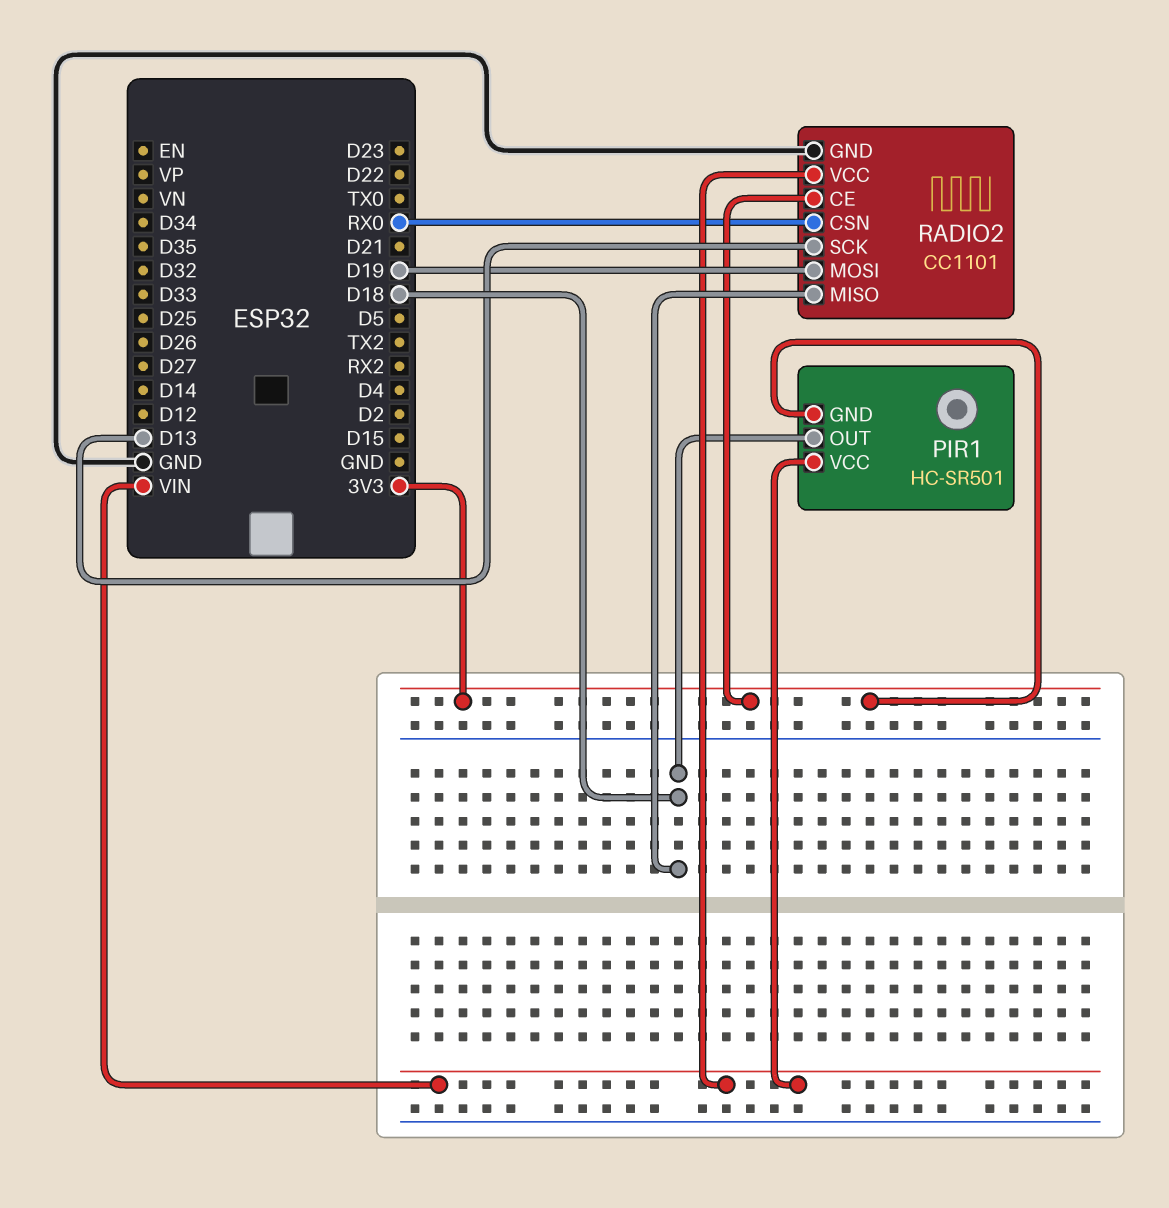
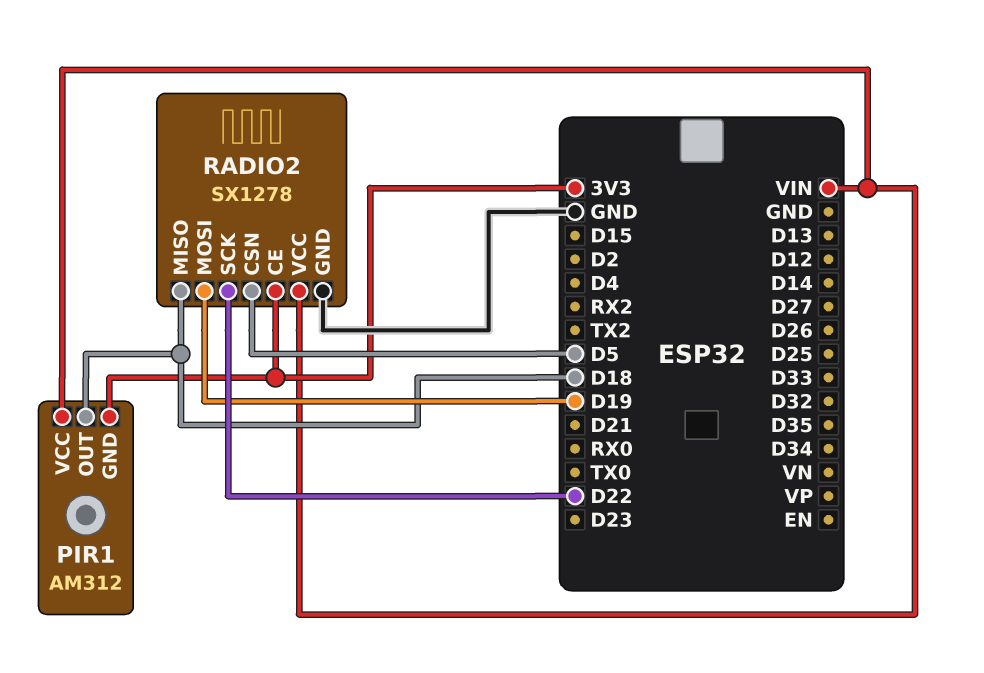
PIR1: HC-SR501 -> AM312
RADIO2: CC1101 -> SX1278
RADIO2 pin CSN: RX0 -> D5
RADIO2 pin SCK: D13 -> D22

